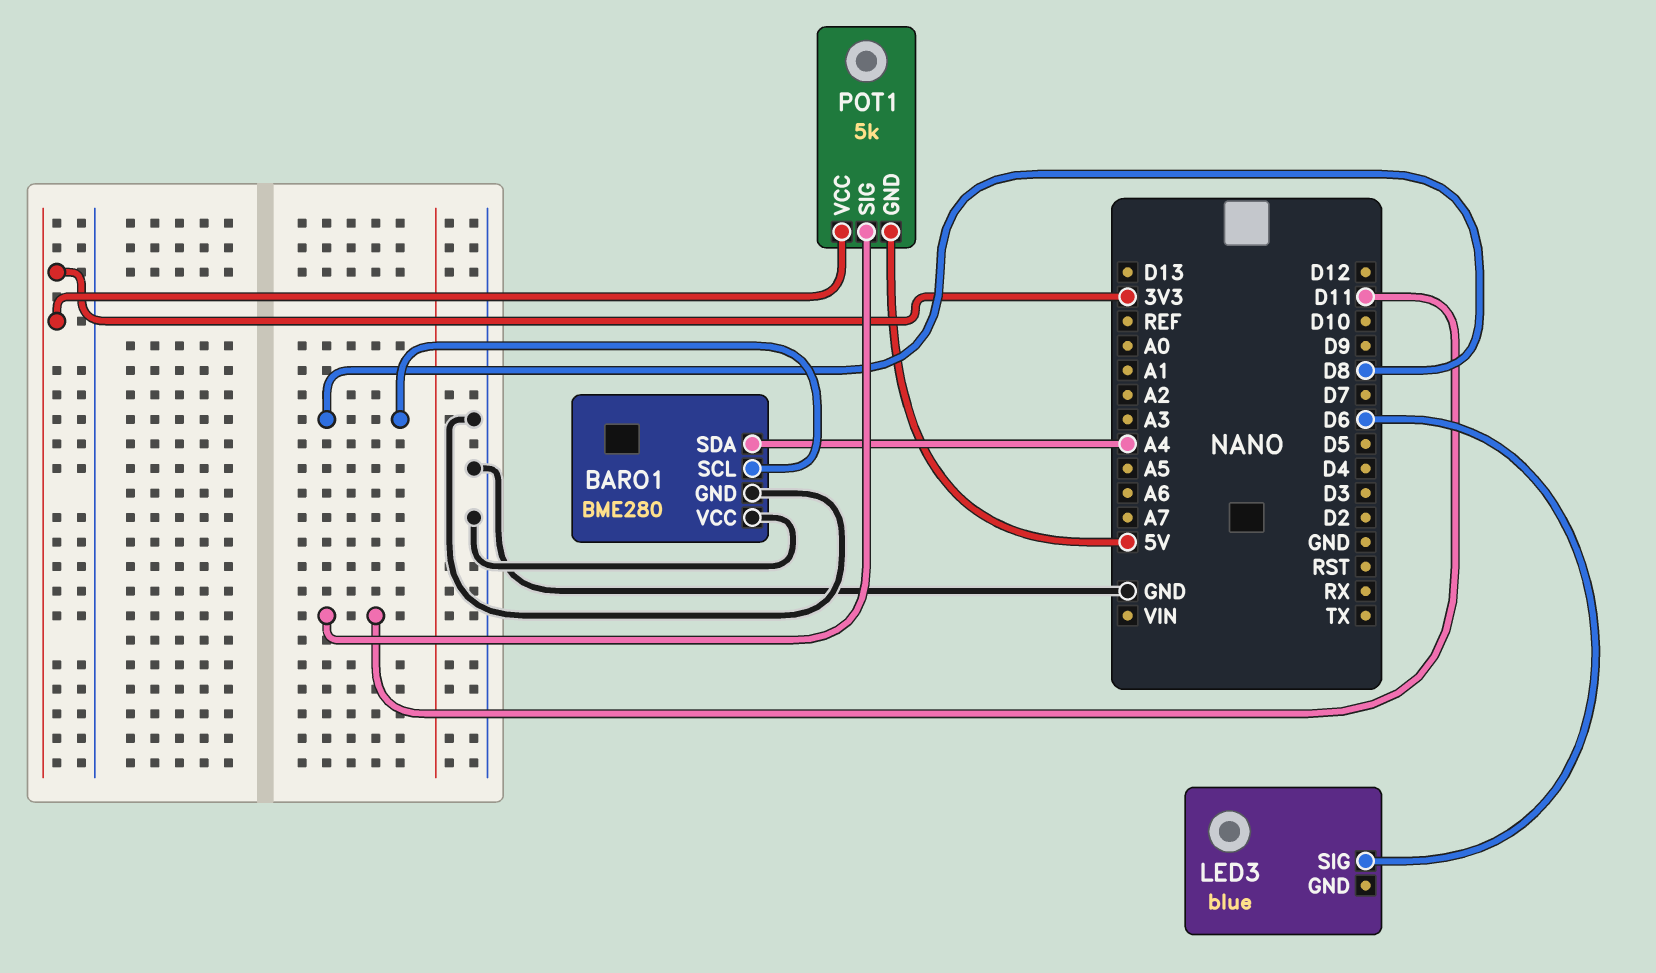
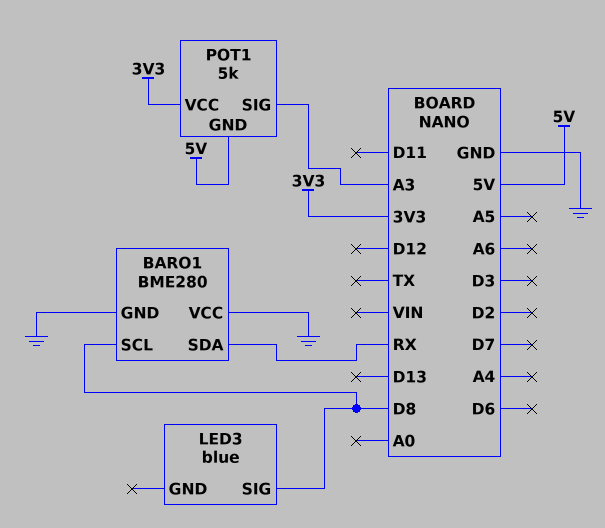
BARO1 pin SDA: A4 -> RX
LED3 pin SIG: D6 -> D8
POT1 pin SIG: D11 -> A3

